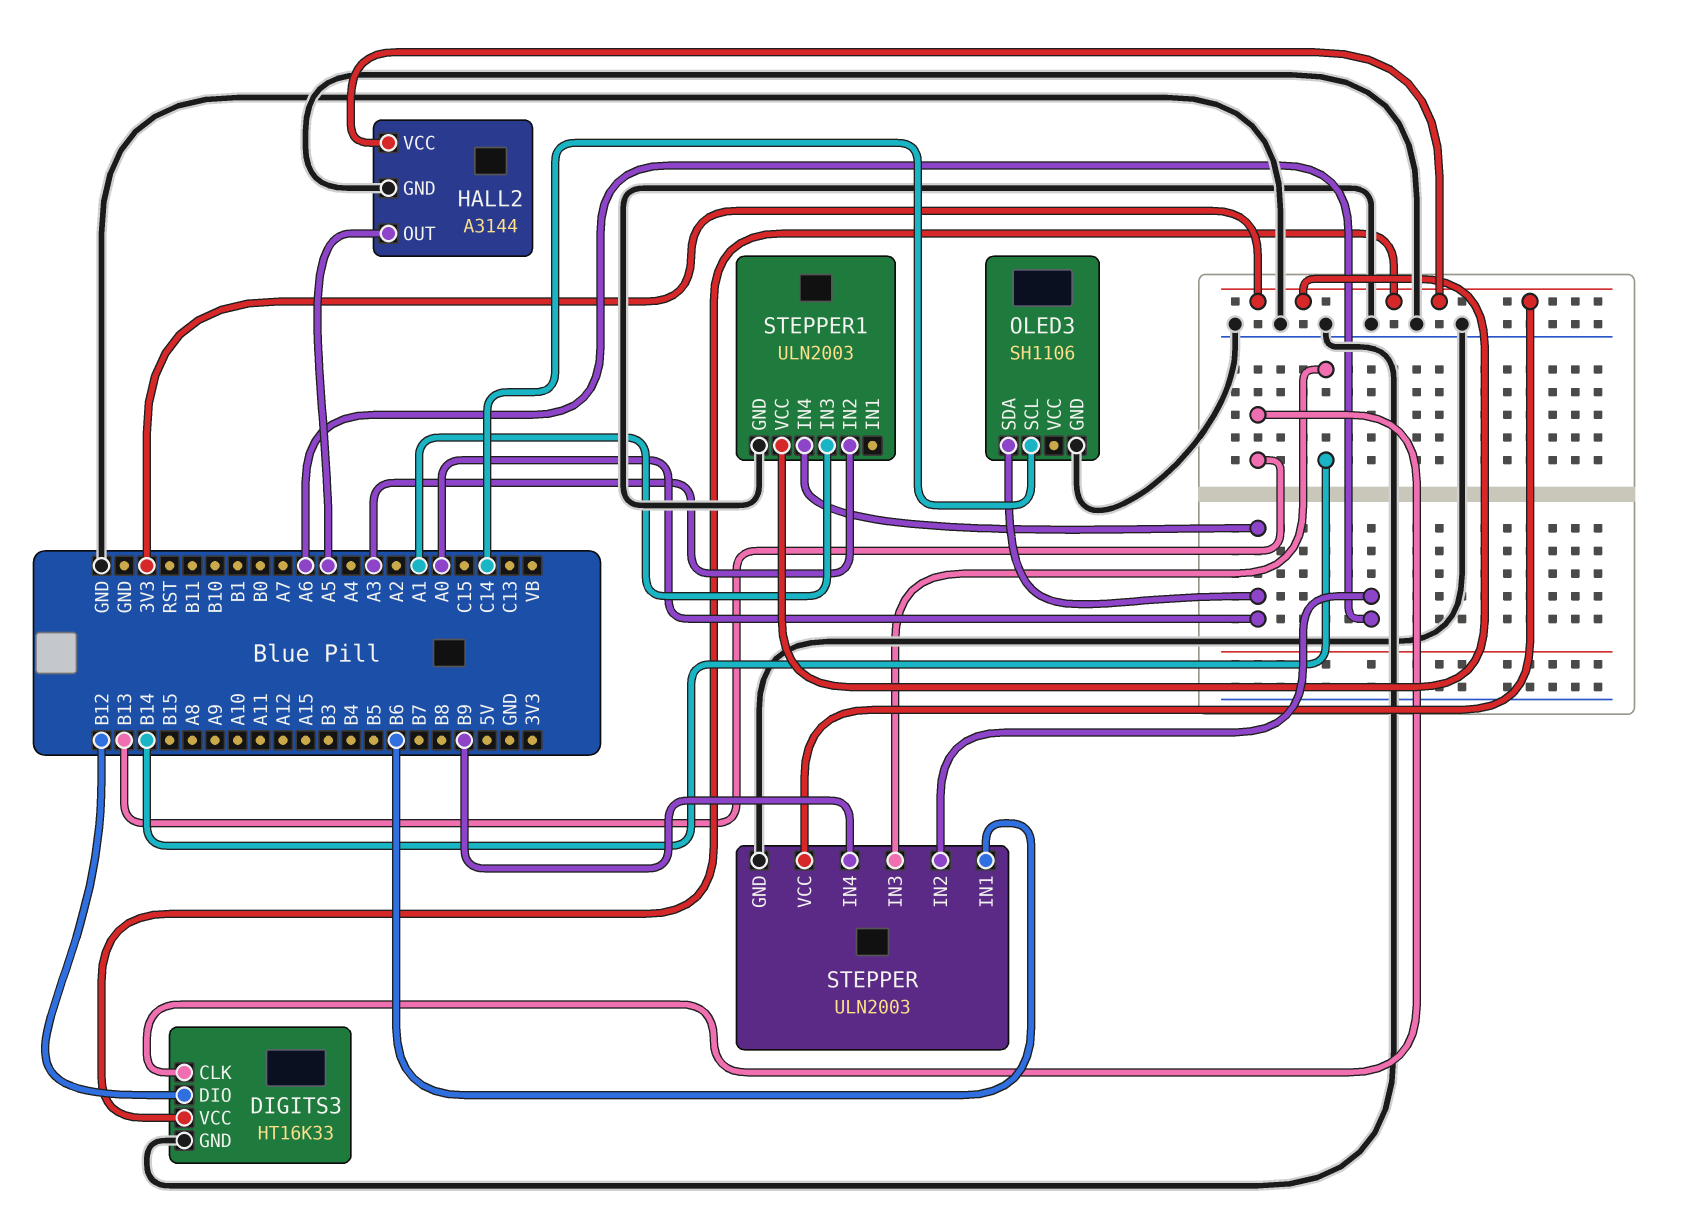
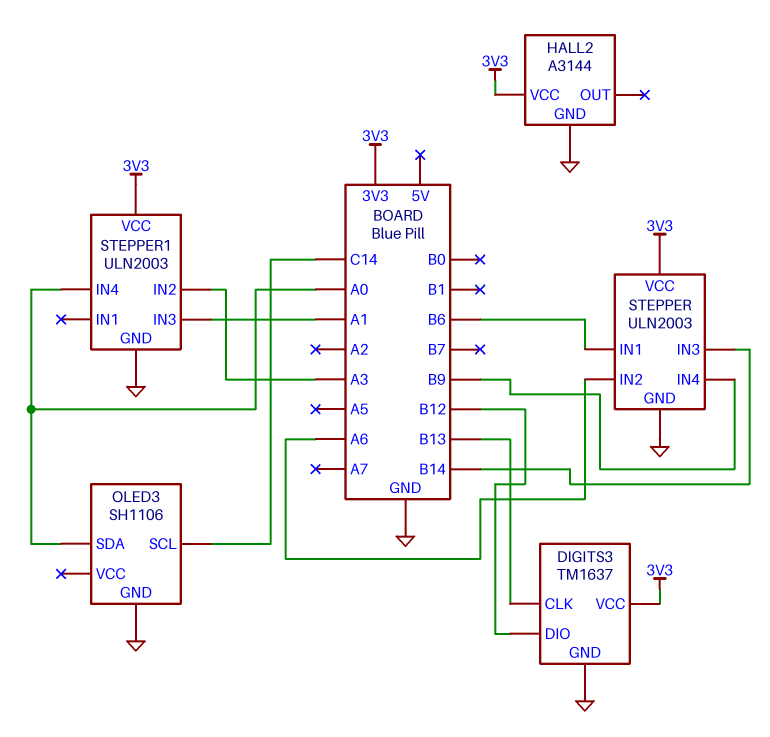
DIGITS3: HT16K33 -> TM1637
HALL2 pin OUT: A5 -> none

